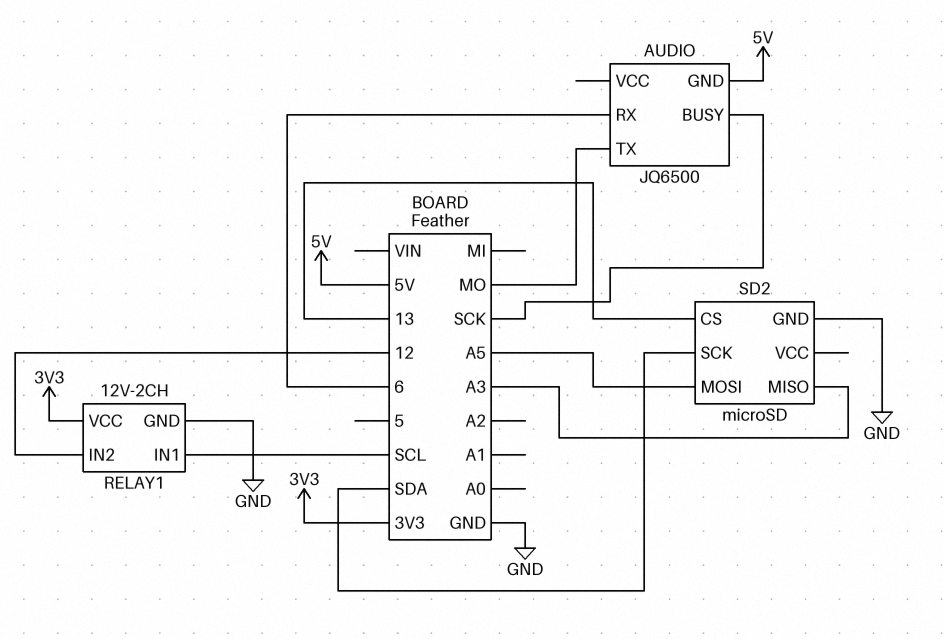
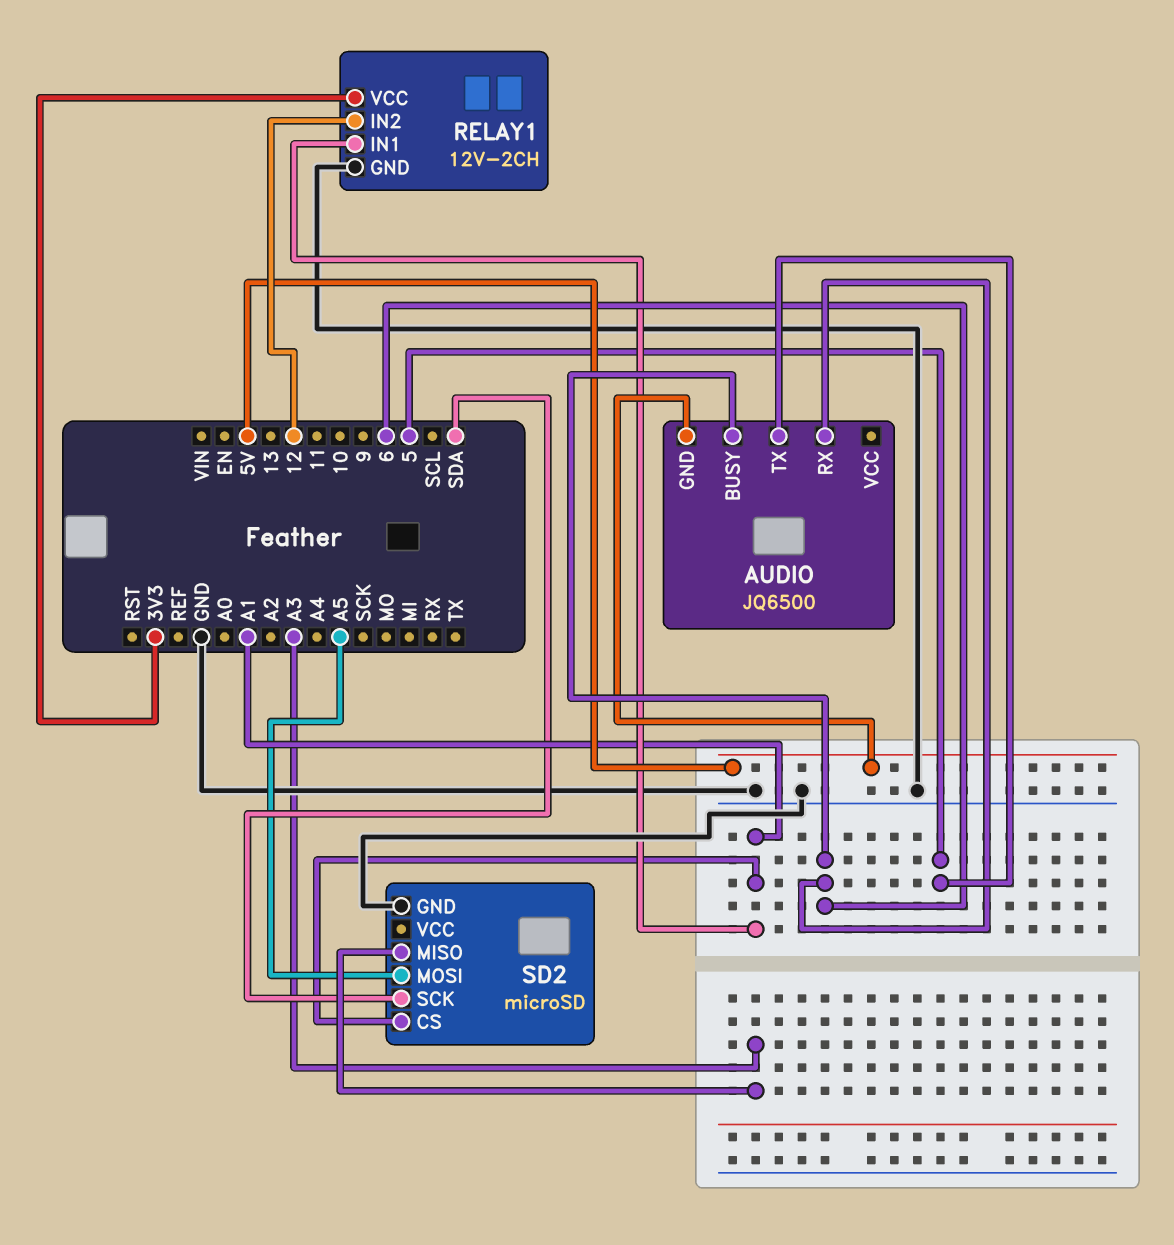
AUDIO pin BUSY: SCK -> 6
AUDIO pin TX: MO -> 5
RELAY1 pin IN1: SCL -> A1
SD2 pin CS: 13 -> A1

